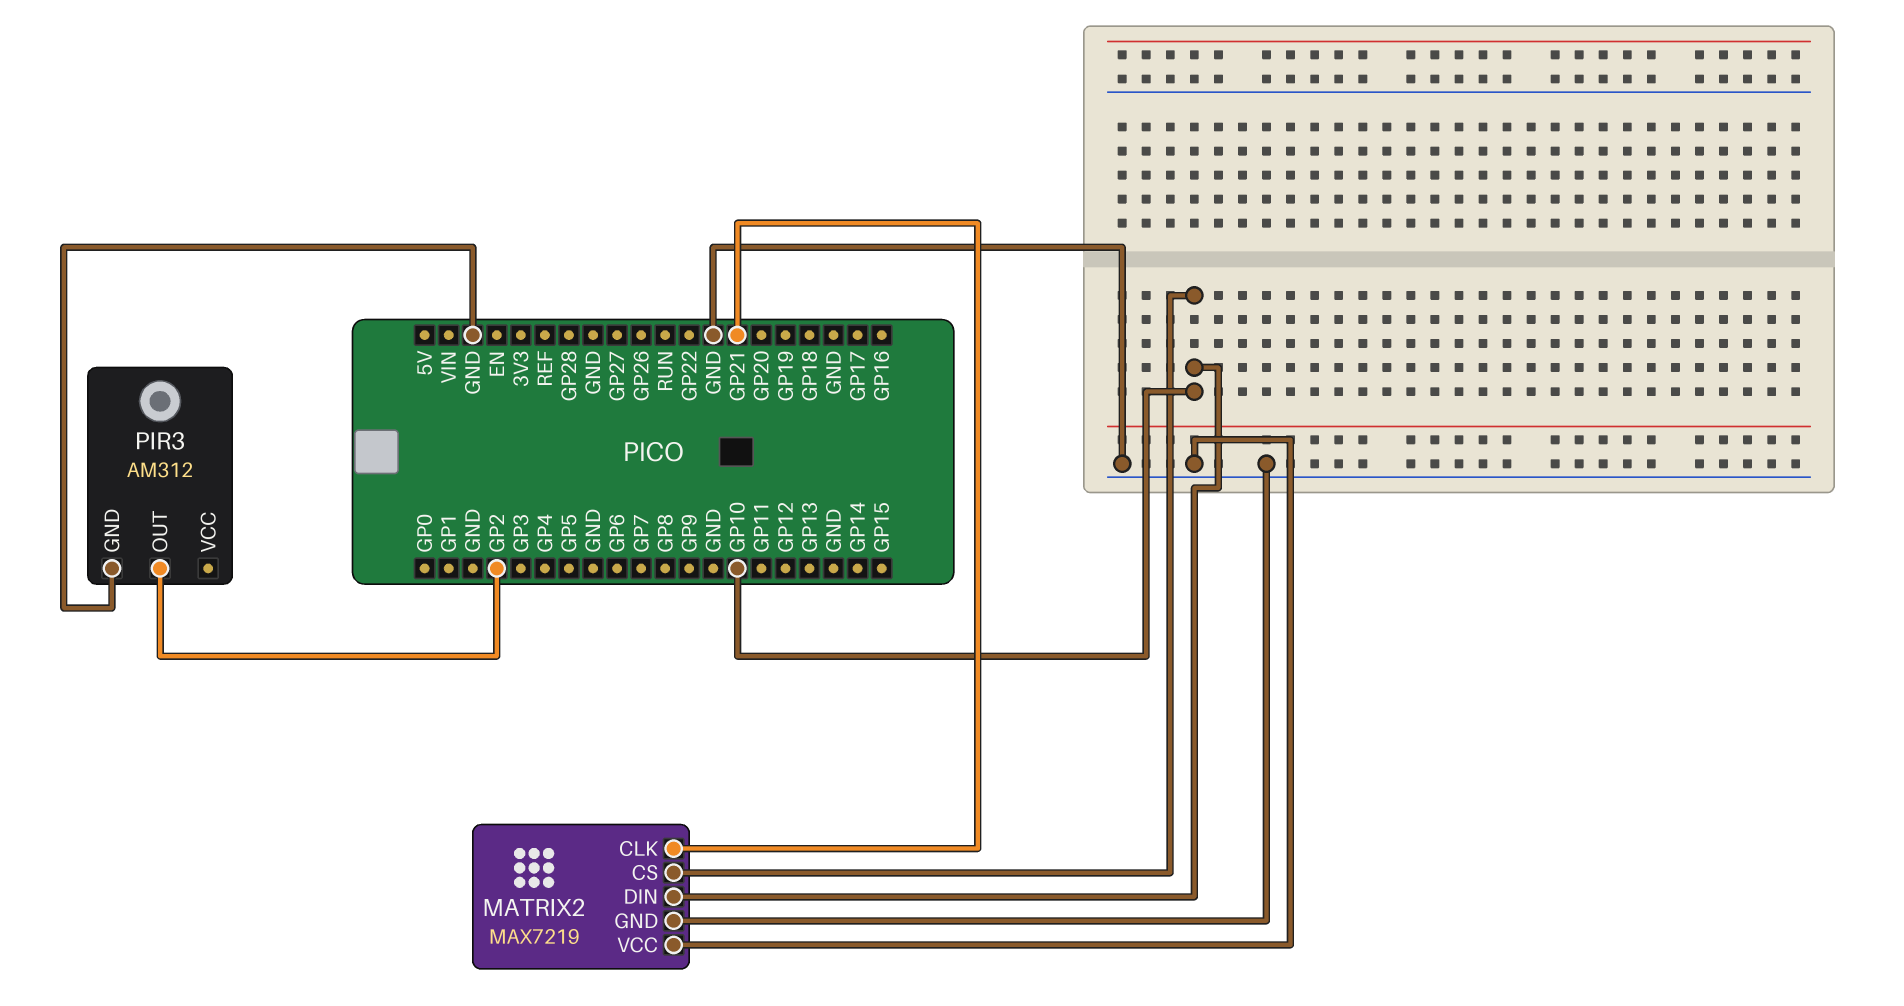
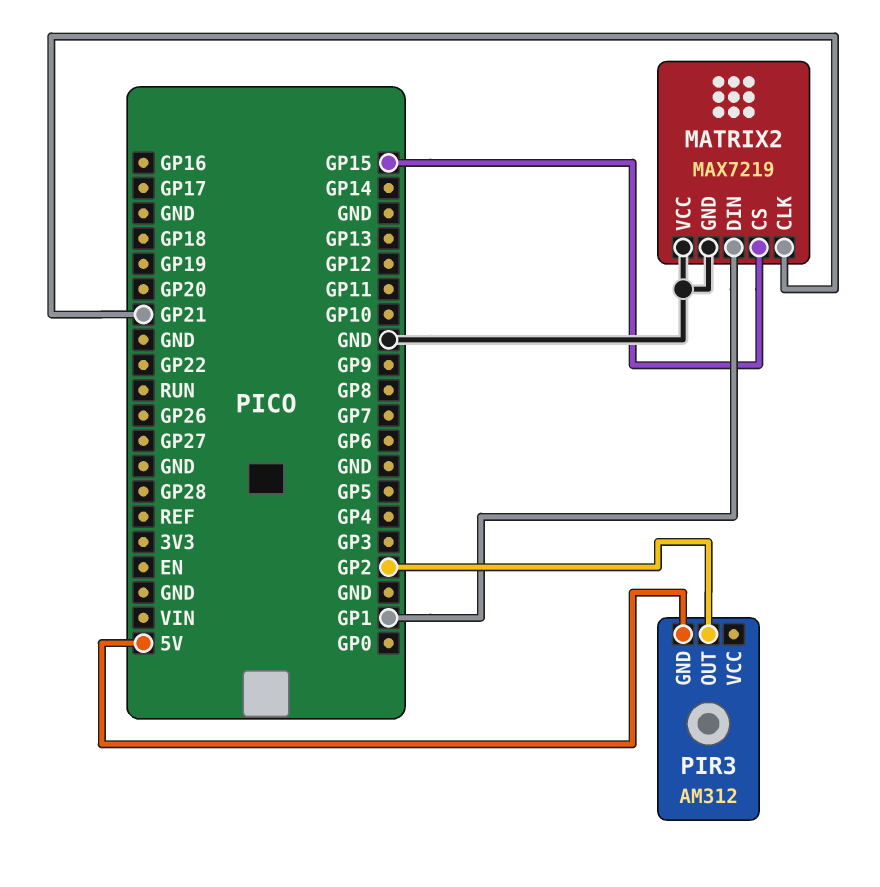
MATRIX2 pin CS: GP10 -> GP15
MATRIX2 pin DIN: GP10 -> GP1
PIR3 pin GND: GND -> 5V

